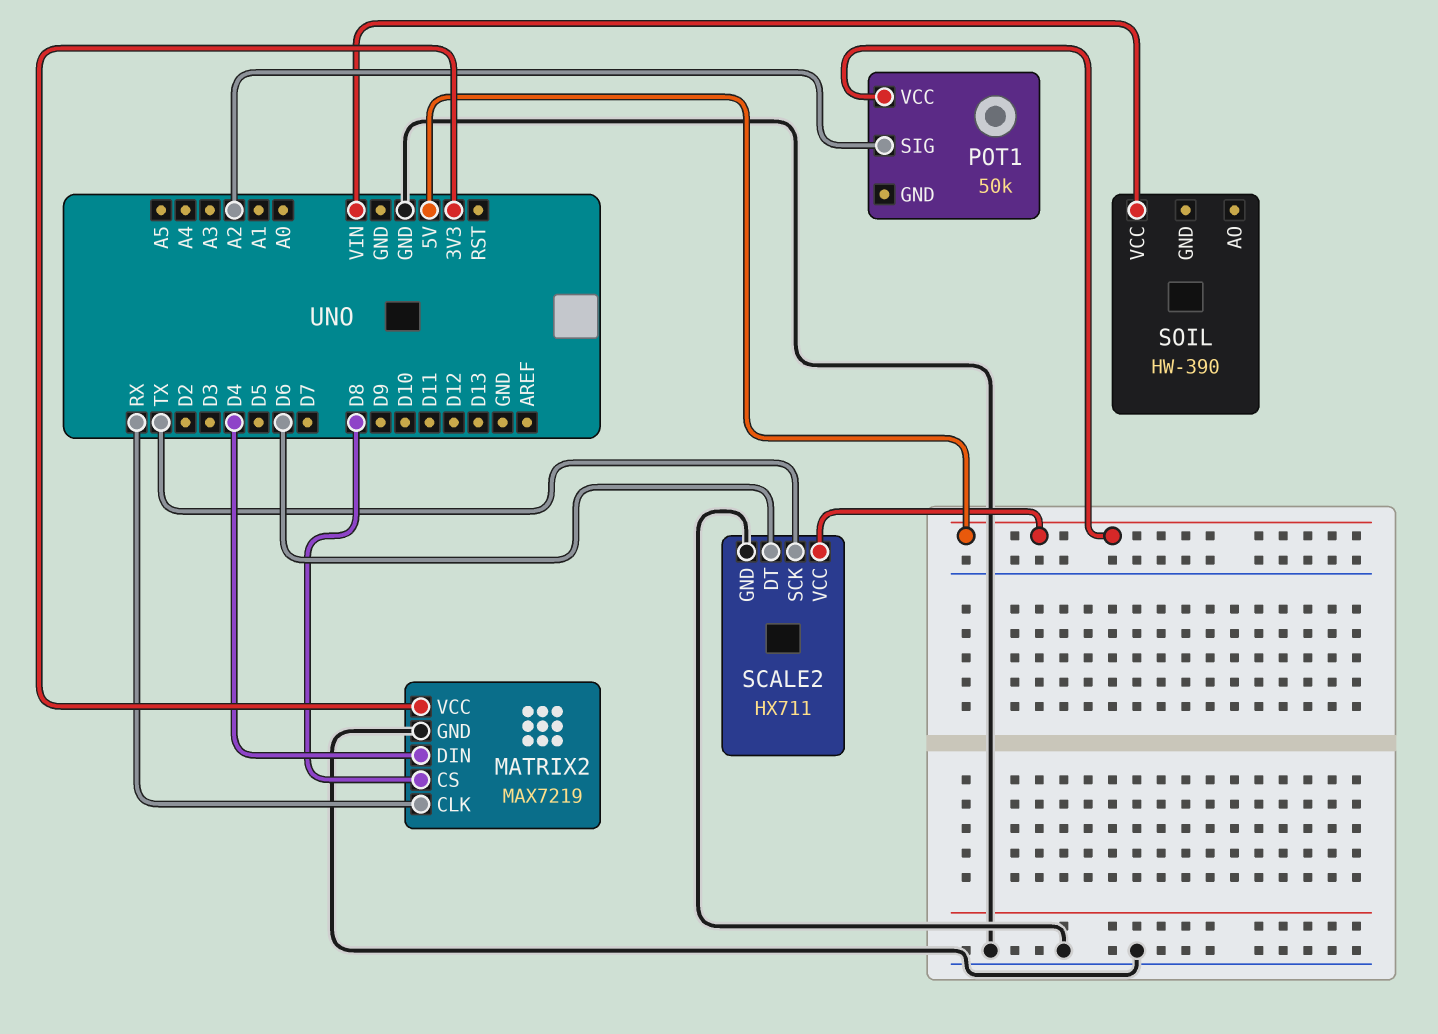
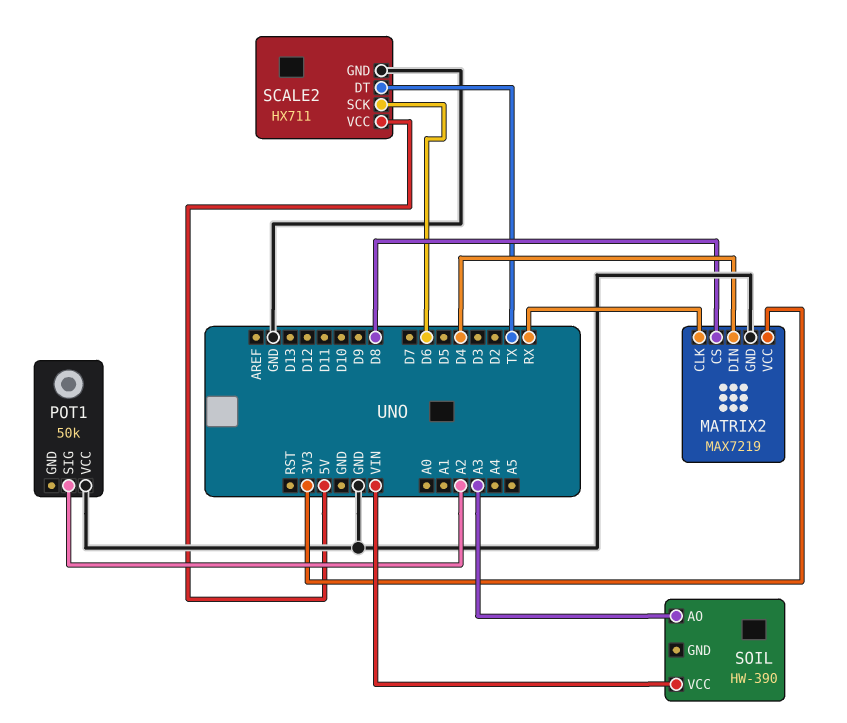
POT1 pin VCC: 5V -> GND
SCALE2 pin DT: D6 -> TX
SCALE2 pin SCK: TX -> D6
SOIL pin AO: none -> A3

